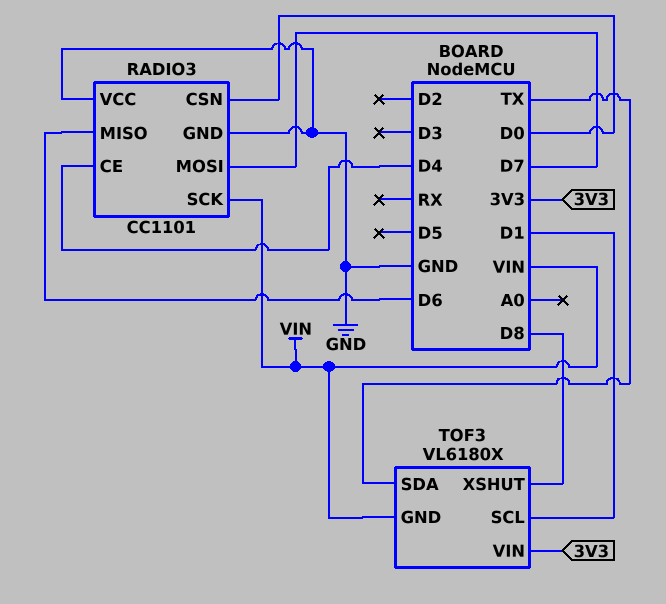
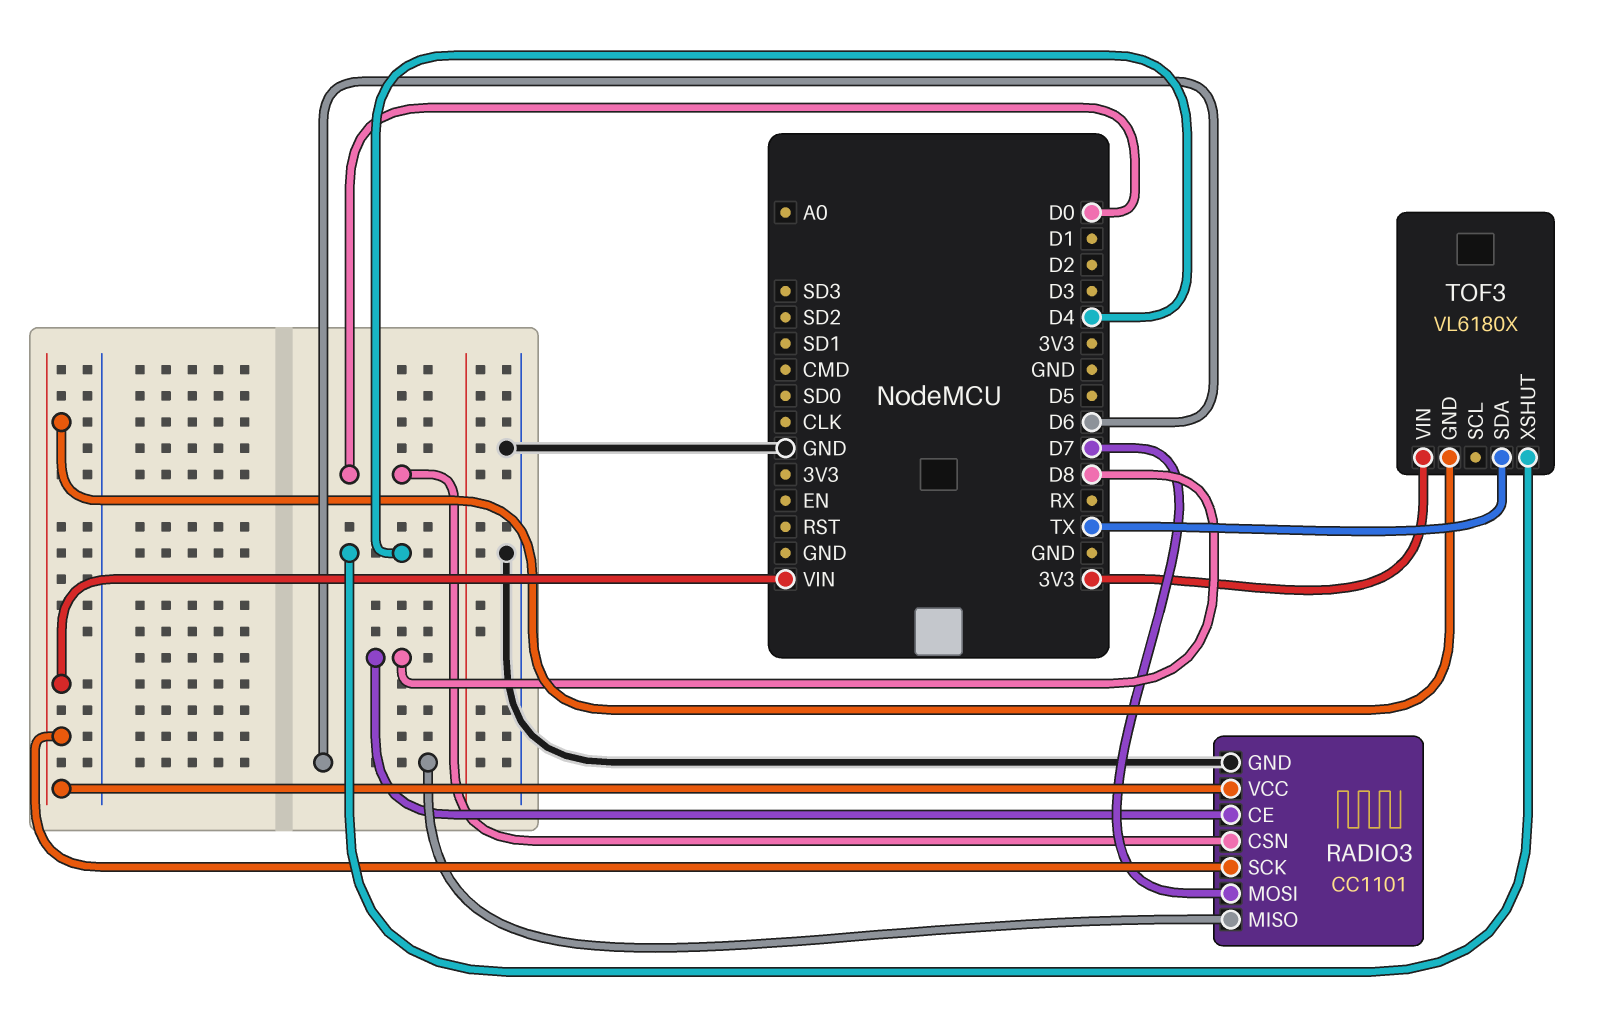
RADIO3 pin CE: D4 -> D8
RADIO3 pin VCC: GND -> VIN
TOF3 pin SCL: D1 -> none
TOF3 pin XSHUT: D8 -> D4

